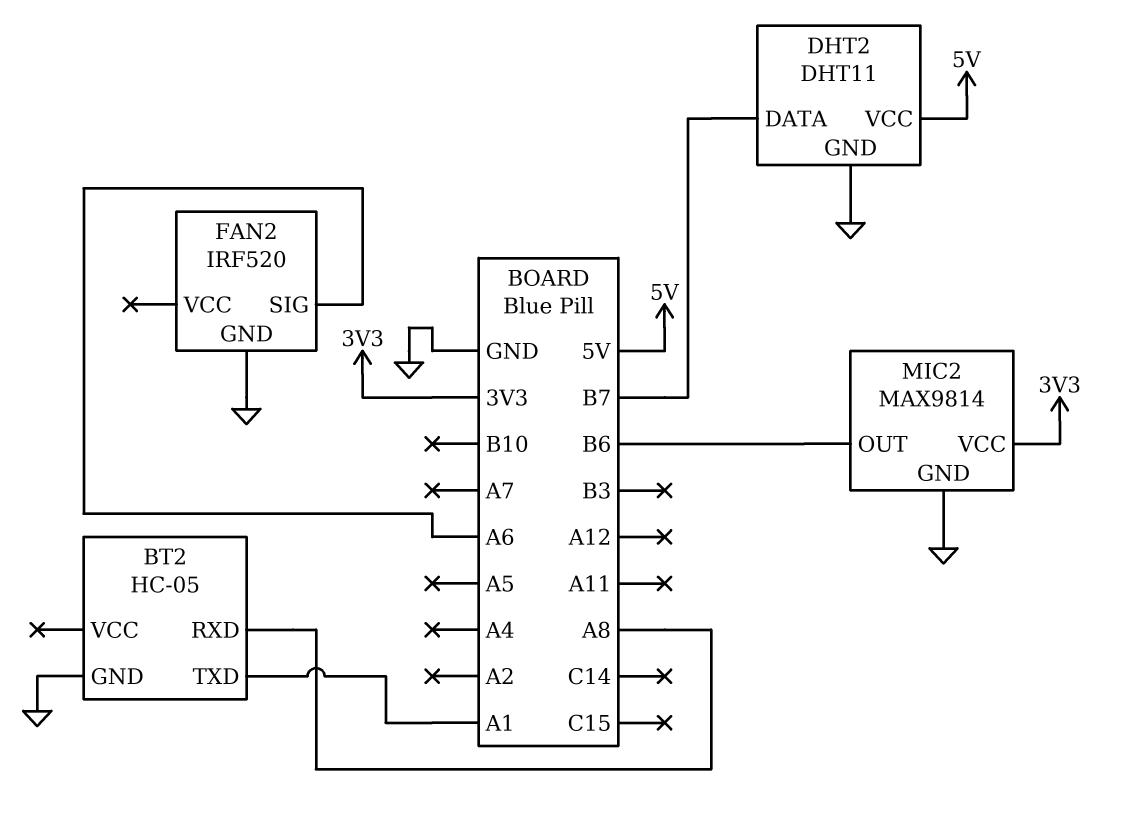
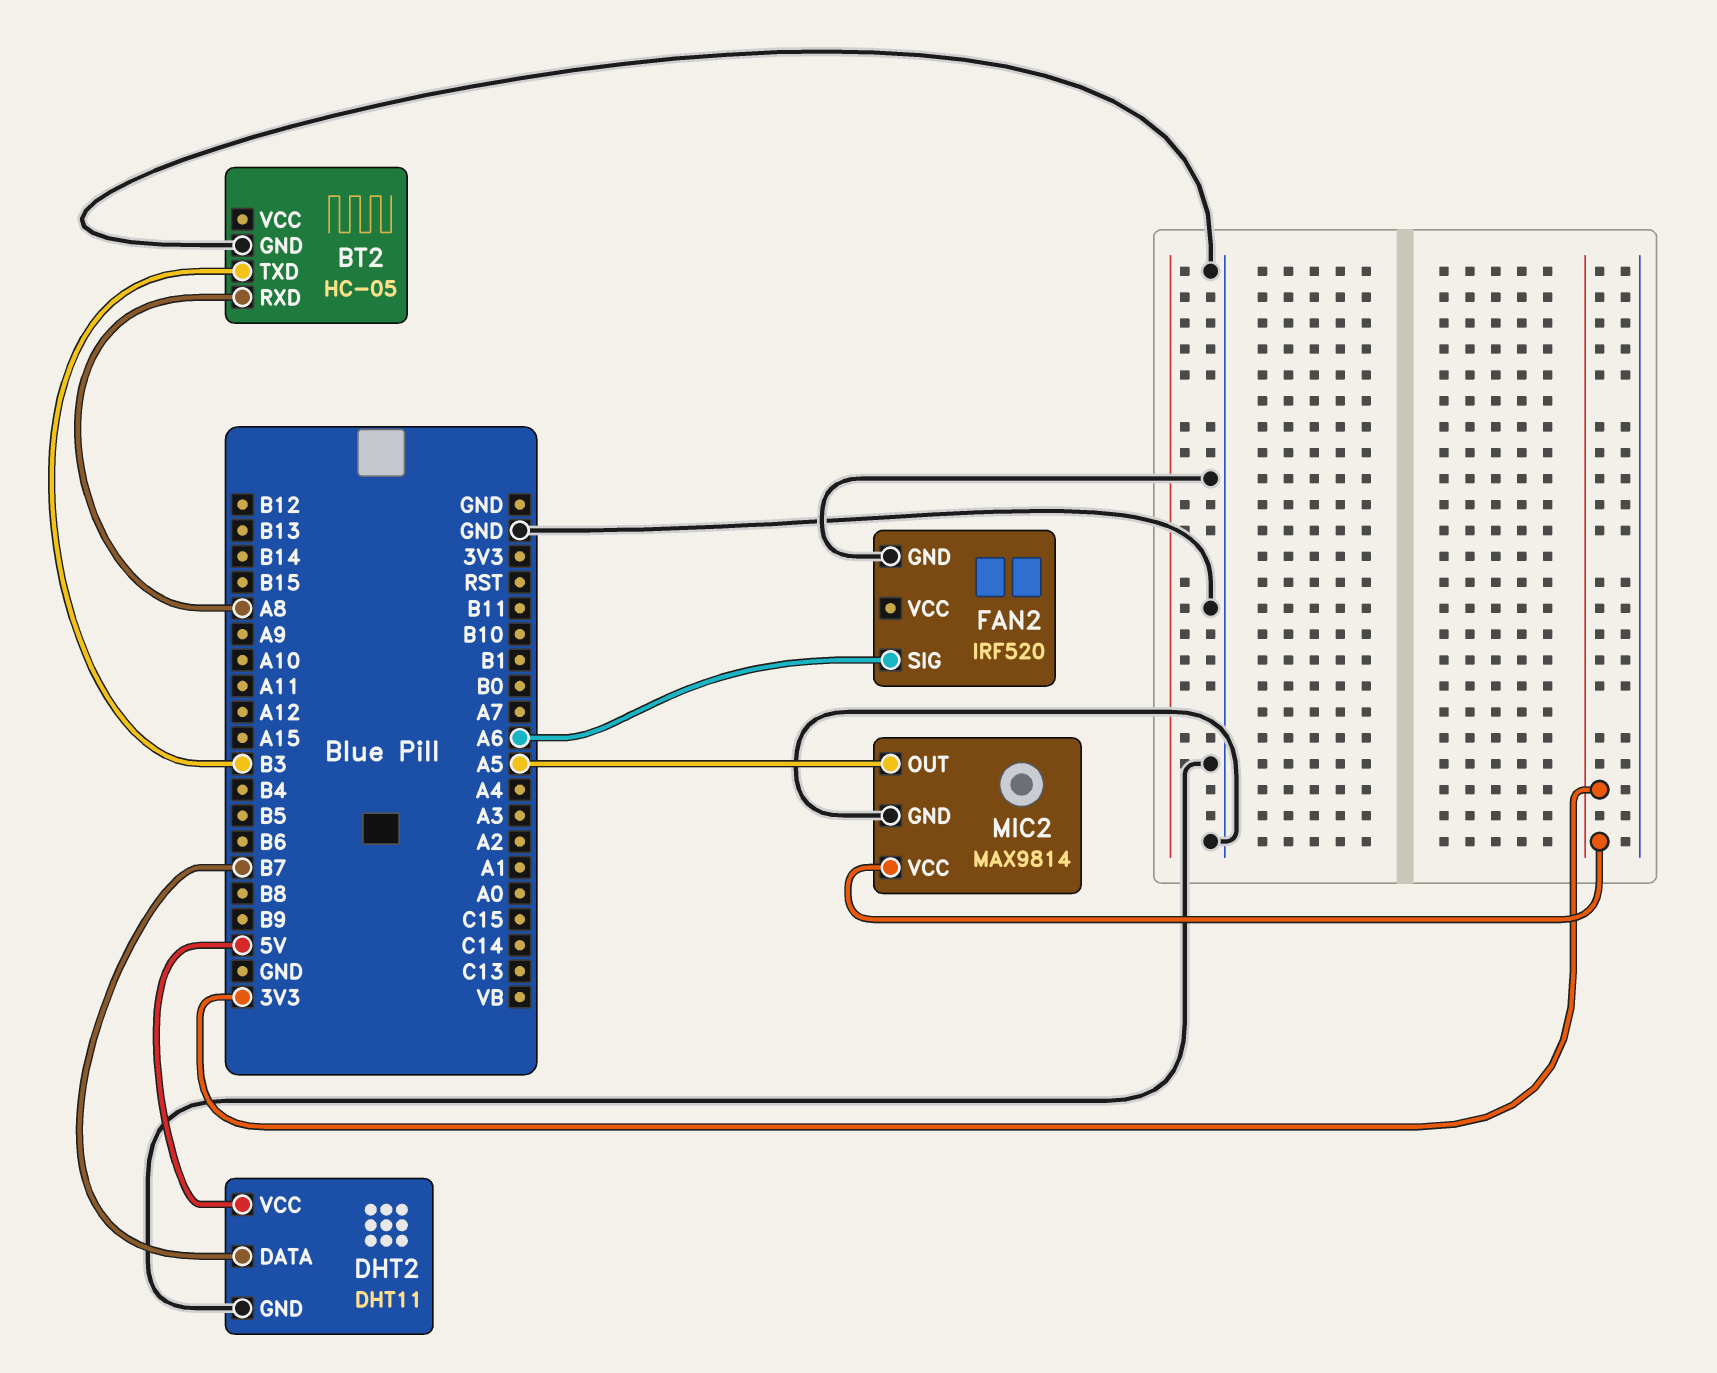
BT2 pin TXD: A1 -> B3
MIC2 pin OUT: B6 -> A5

